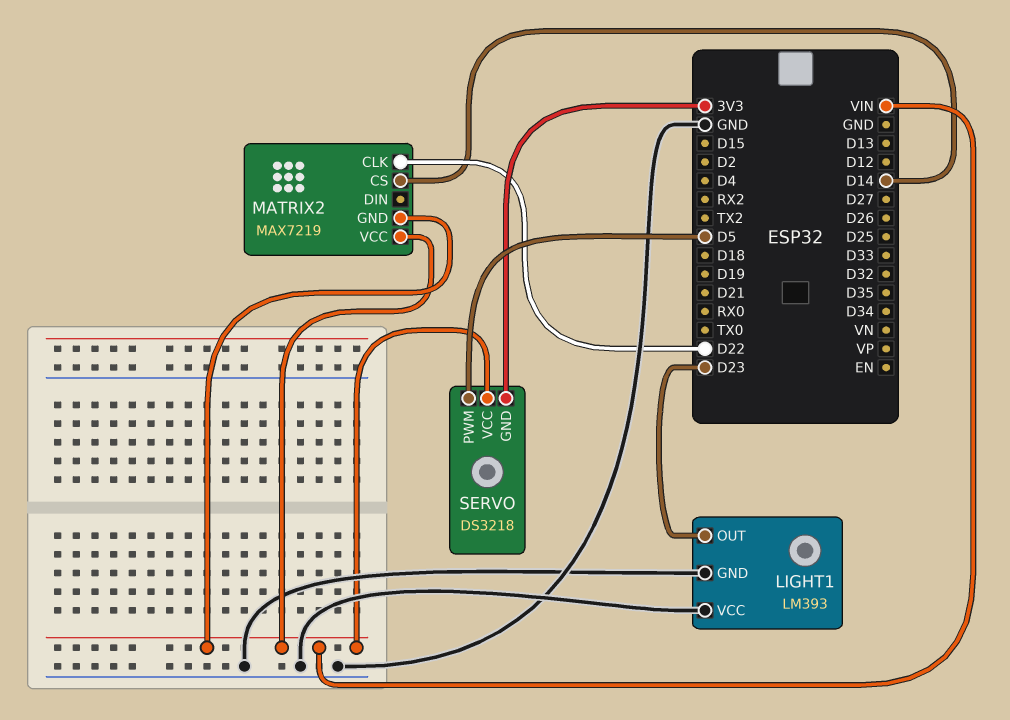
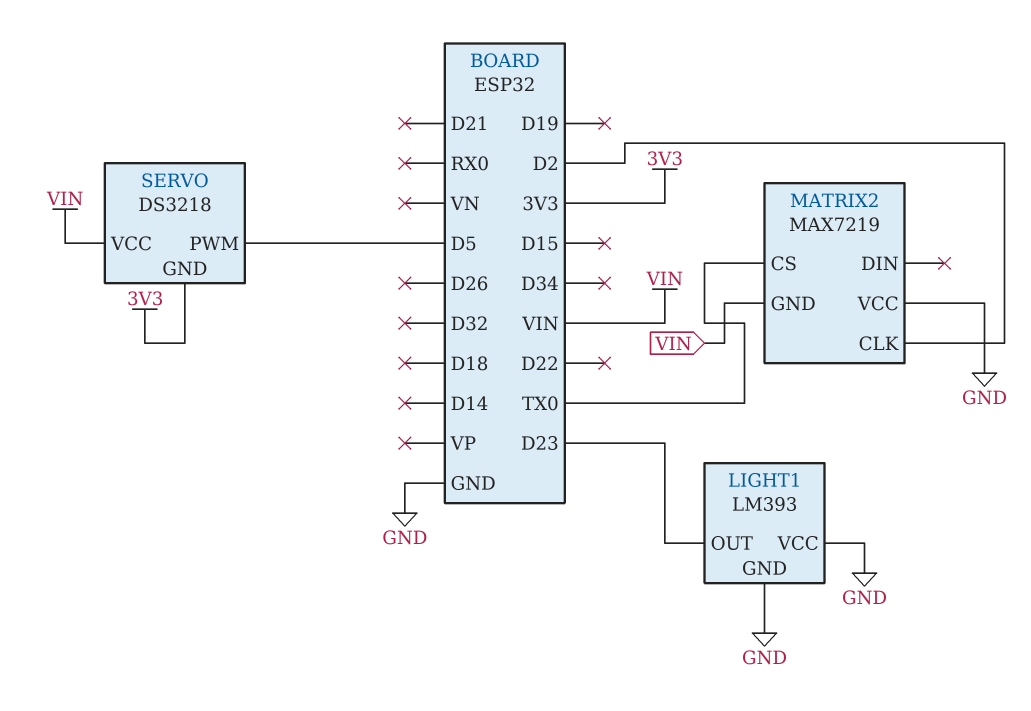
MATRIX2 pin CLK: D22 -> D2
MATRIX2 pin CS: D14 -> TX0
MATRIX2 pin VCC: VIN -> GND

